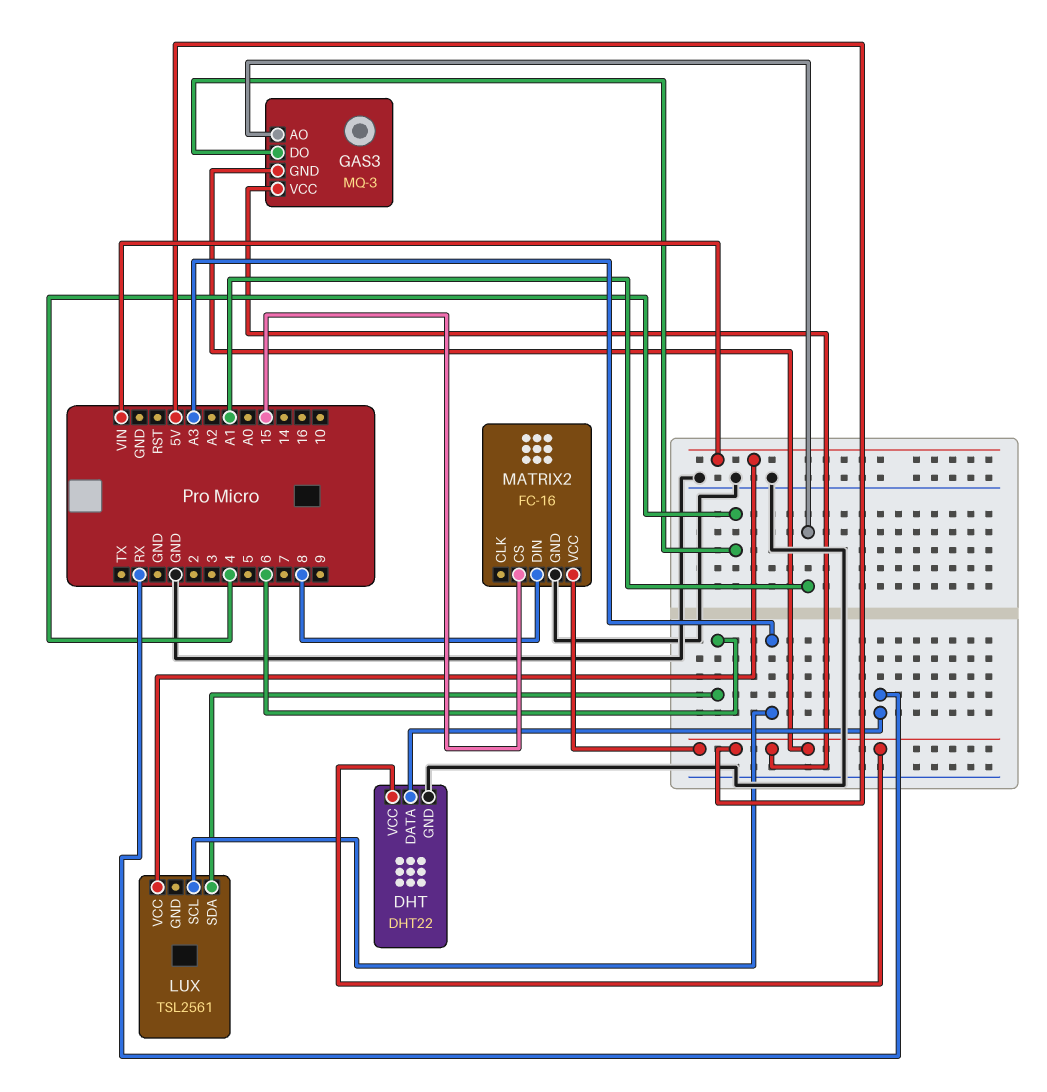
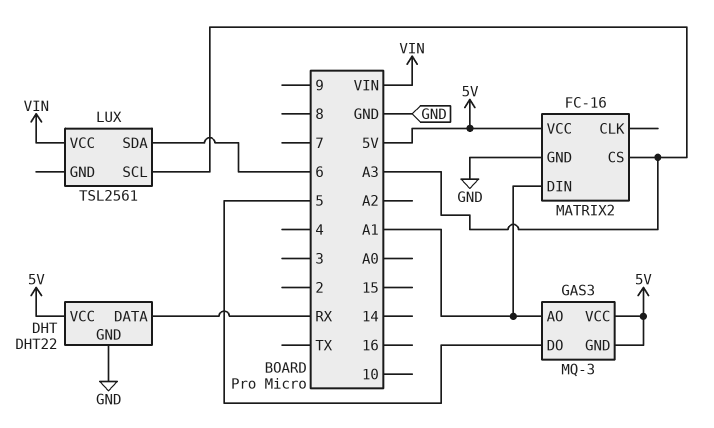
GAS3 pin DO: 4 -> 5
MATRIX2 pin CS: 15 -> A3
MATRIX2 pin DIN: 8 -> A1

